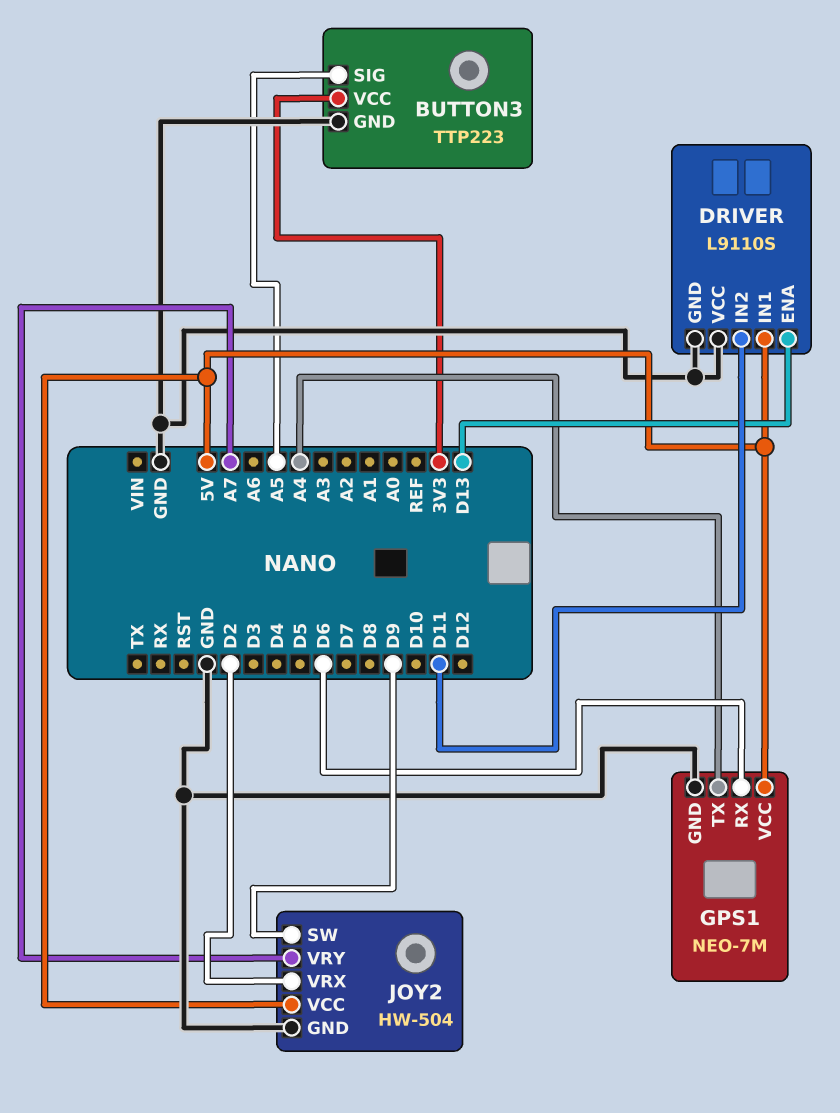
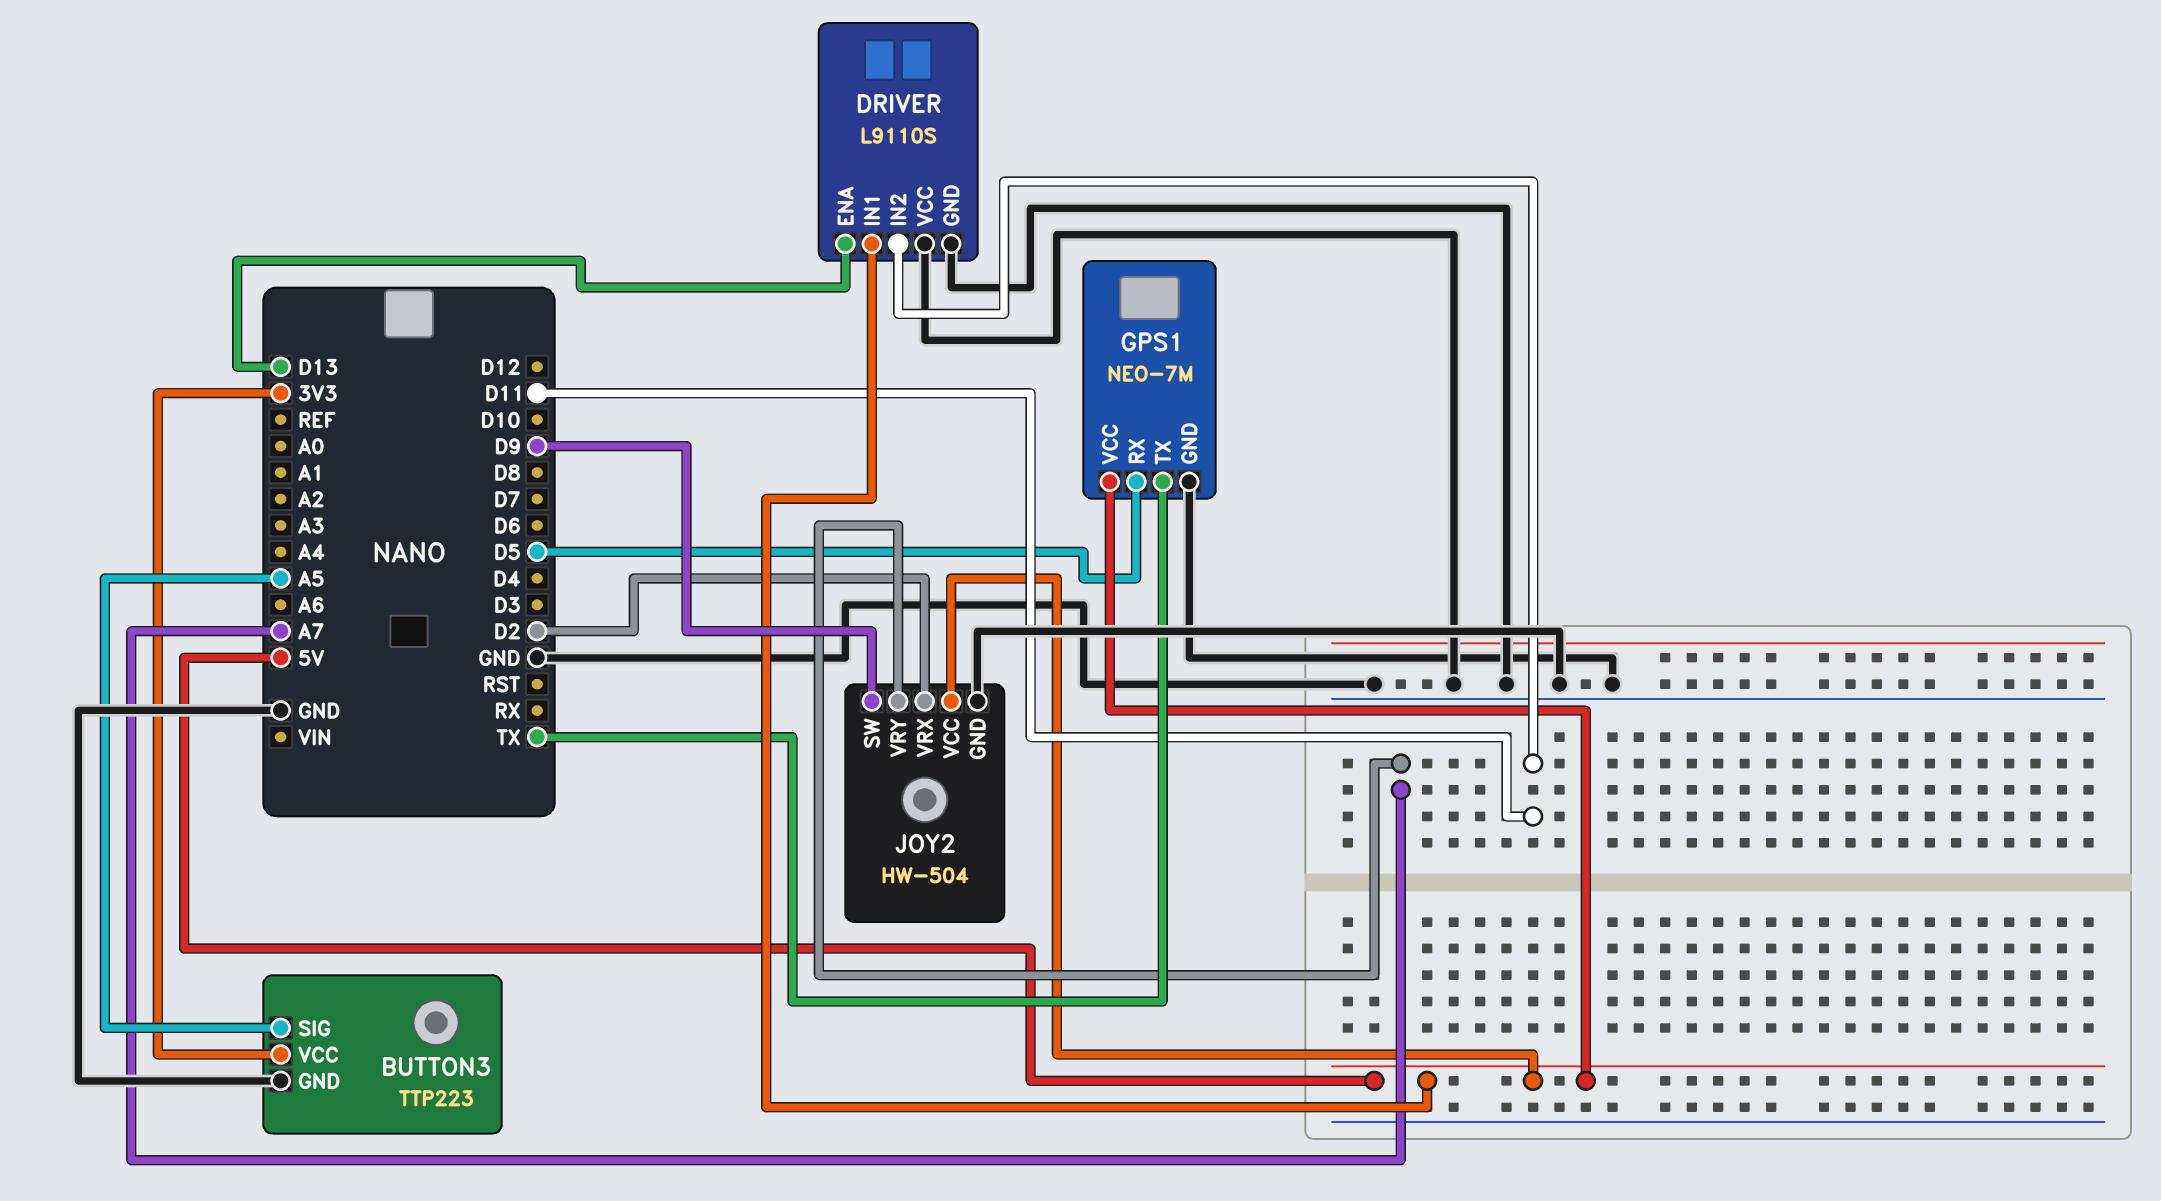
GPS1 pin RX: D6 -> D5
GPS1 pin TX: A4 -> TX

